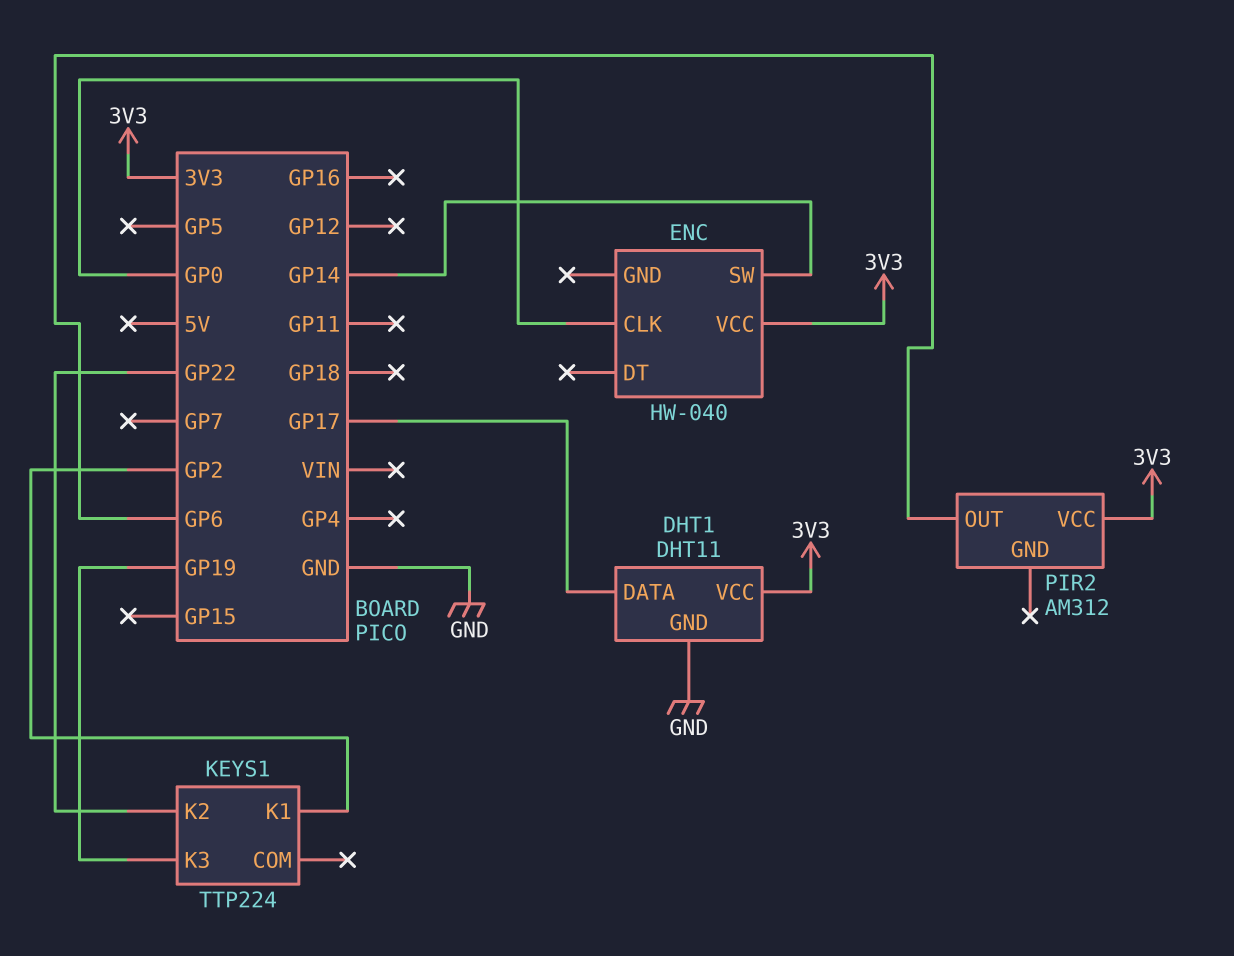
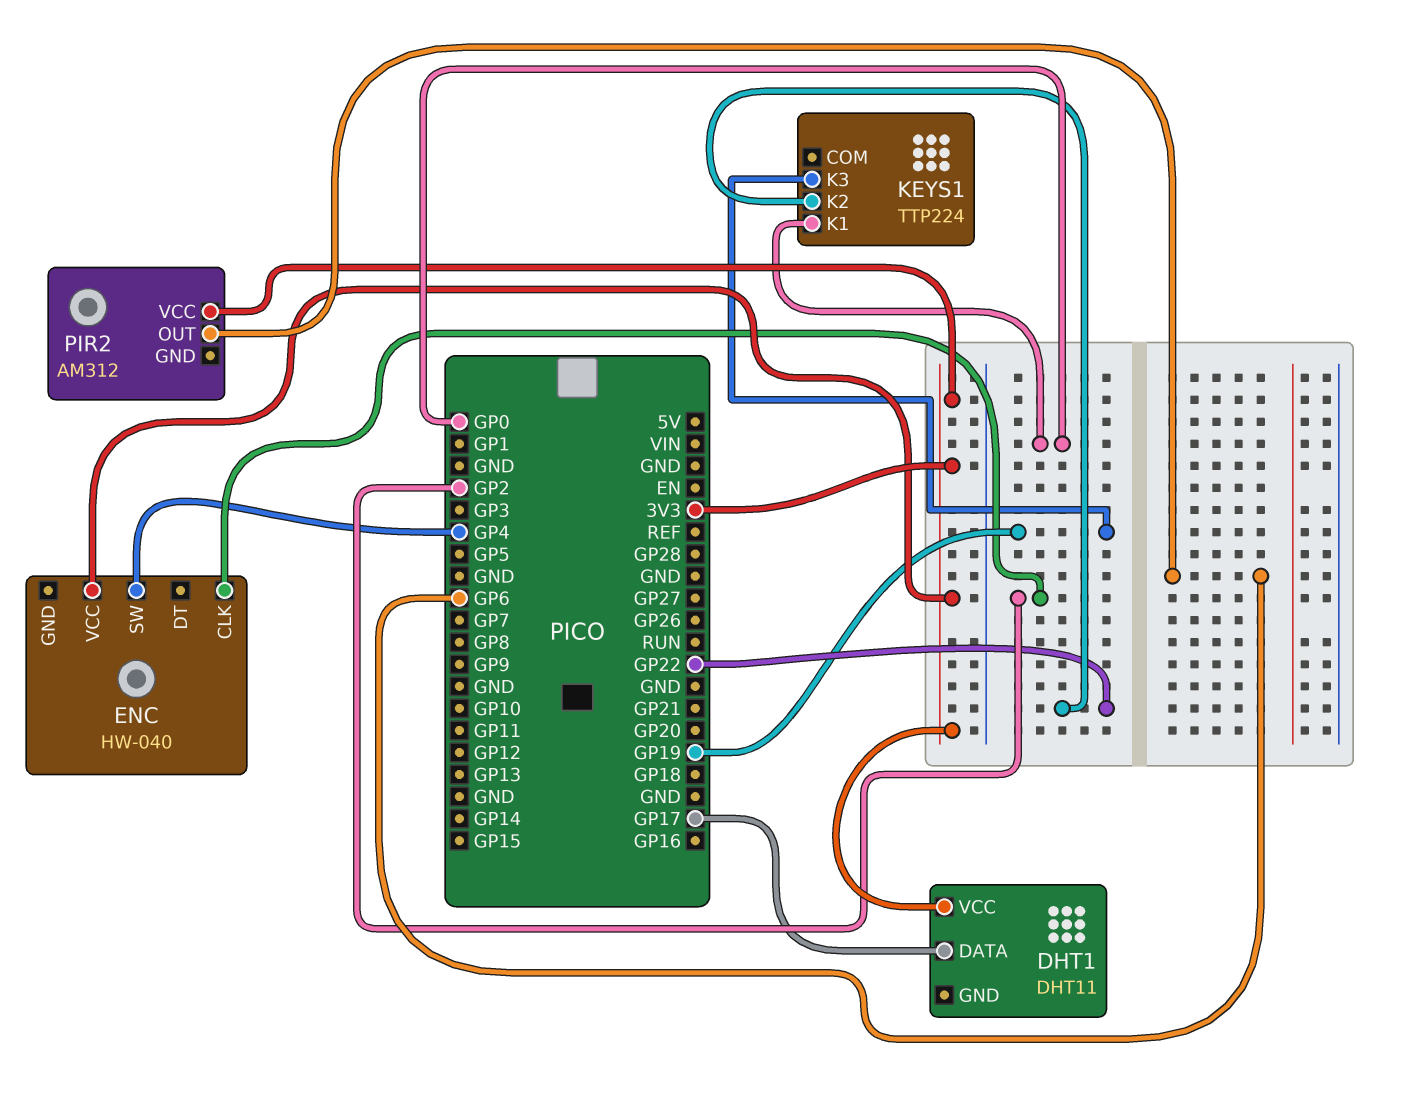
DHT1 pin GND: GND -> none
ENC pin CLK: GP0 -> GP2
ENC pin SW: GP14 -> GP4
KEYS1 pin K1: GP2 -> GP0

